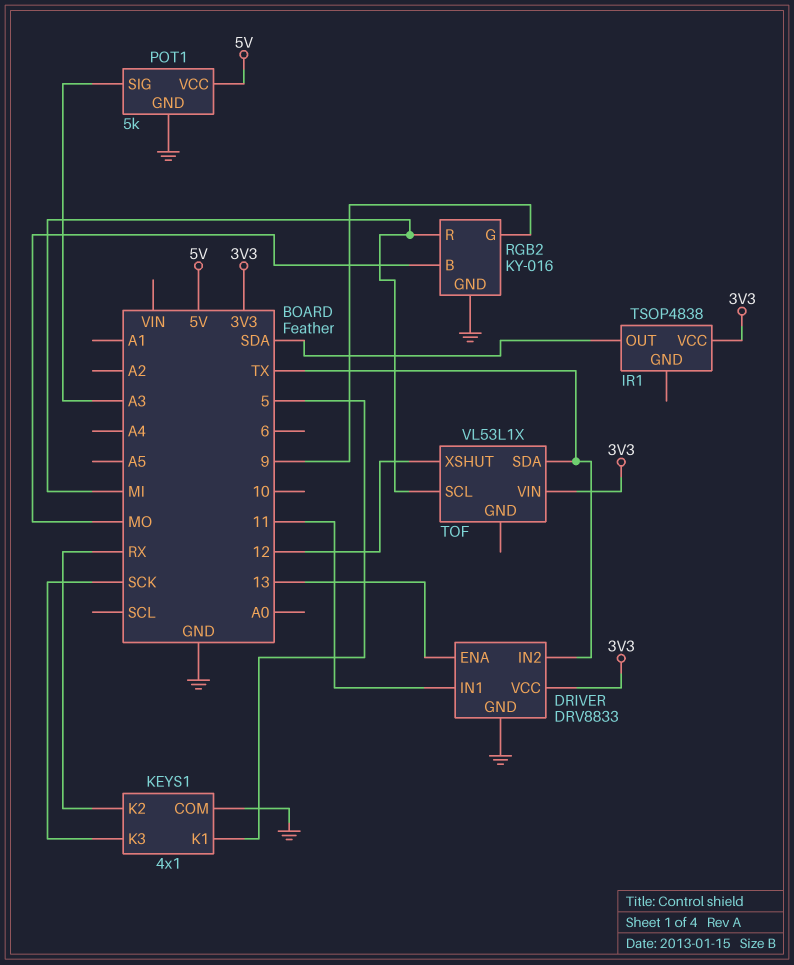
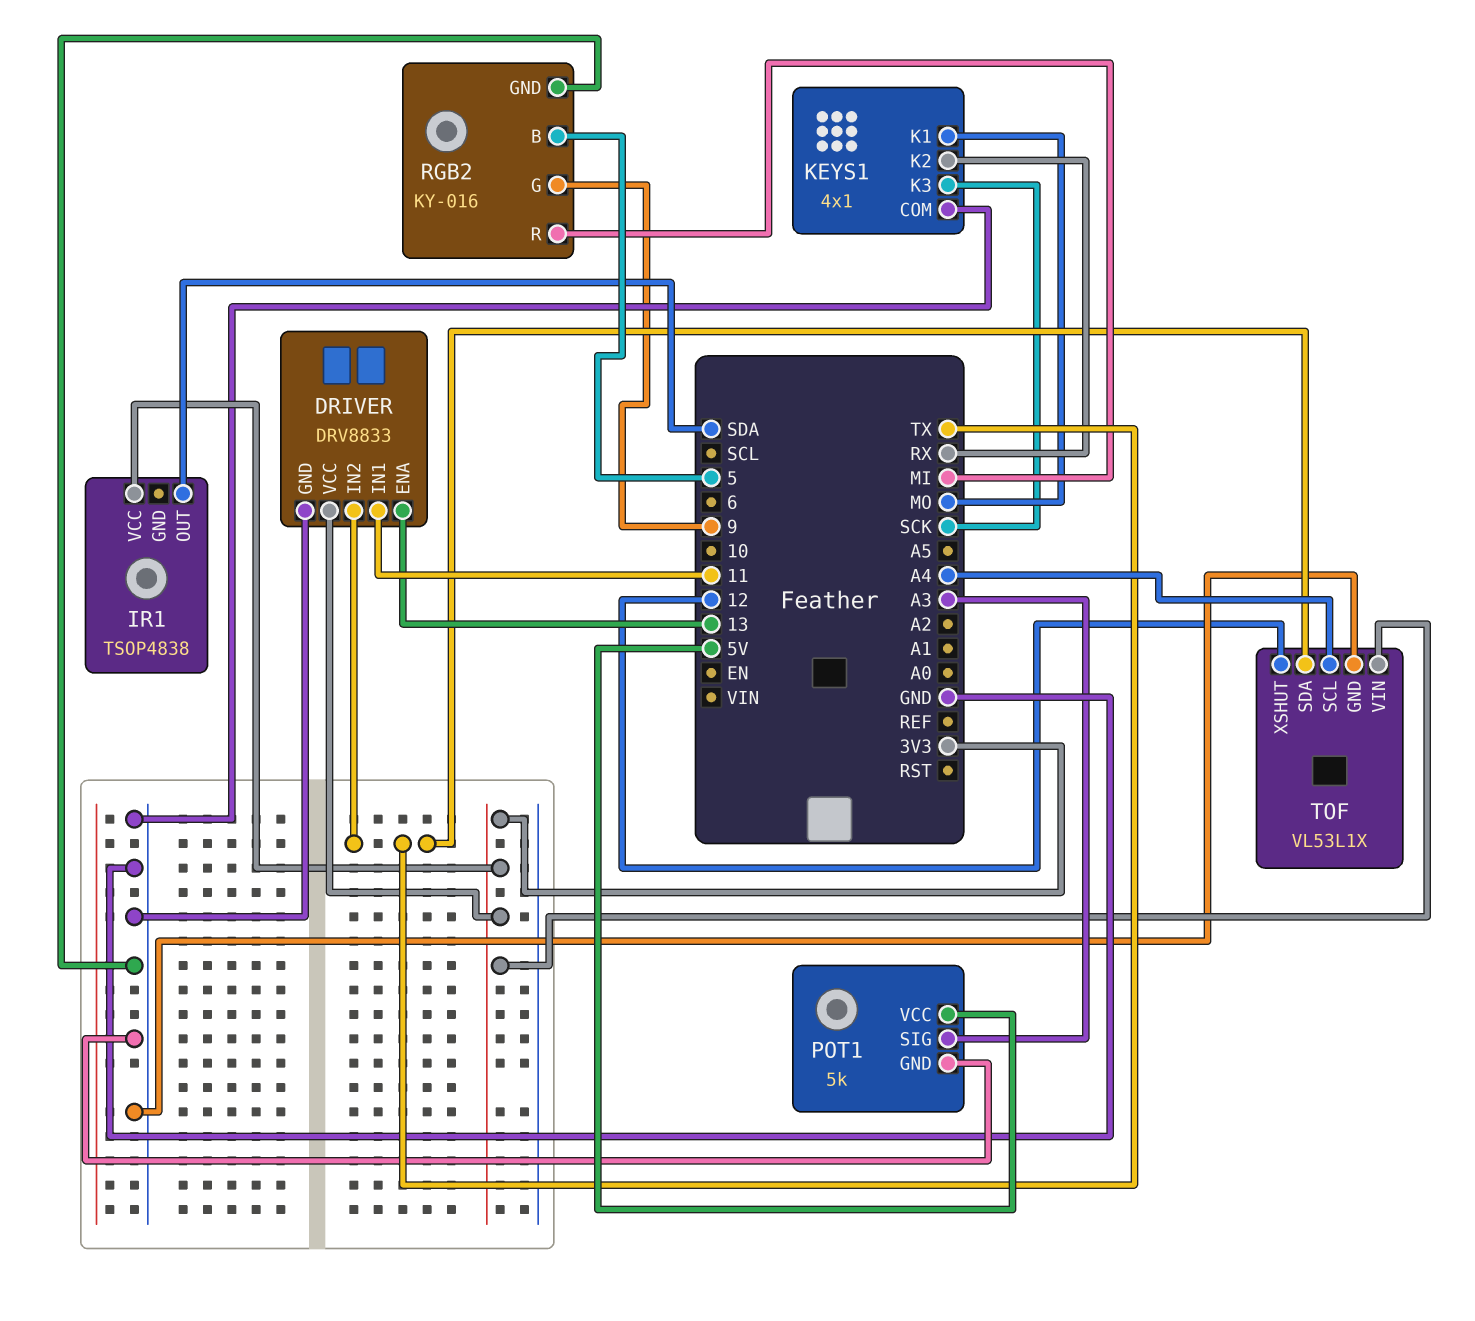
KEYS1 pin K1: 5 -> MO
RGB2 pin B: MO -> 5
TOF pin GND: none -> GND
TOF pin SCL: MI -> A4

